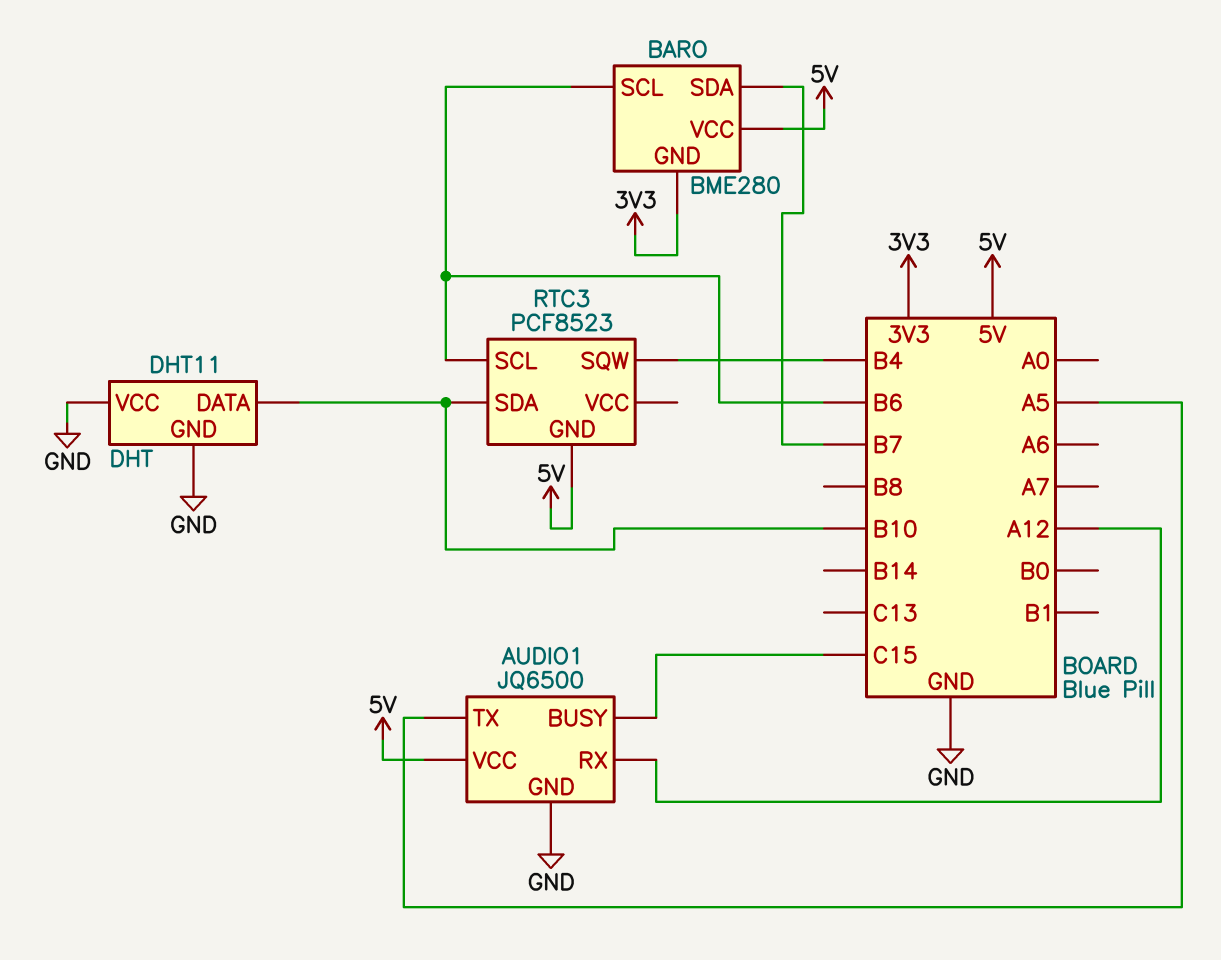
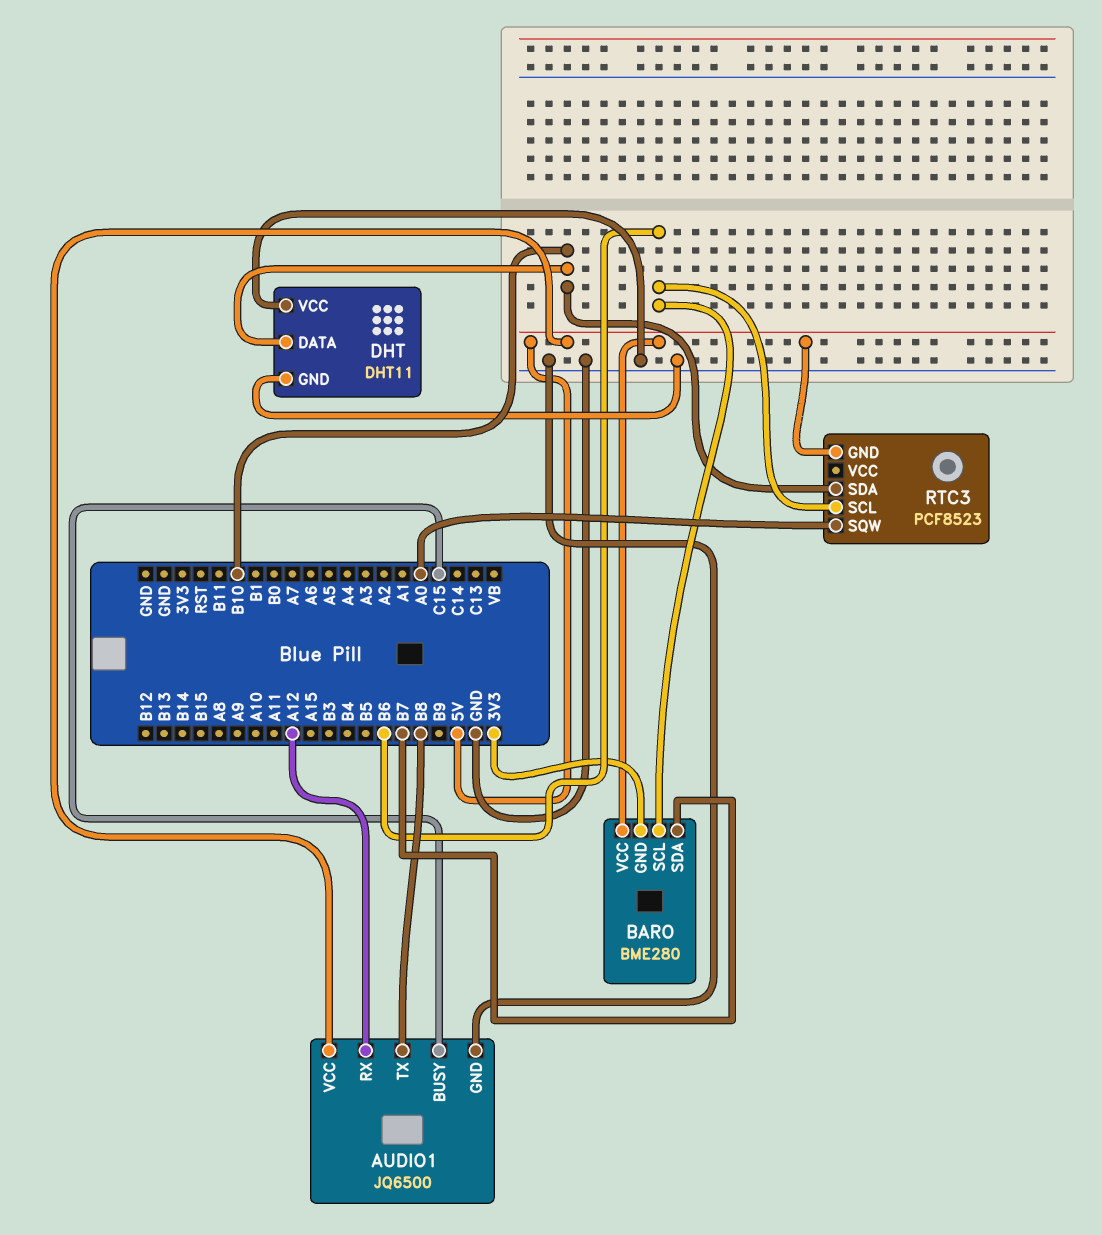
AUDIO1 pin TX: A5 -> B8
RTC3 pin SQW: B4 -> A0

